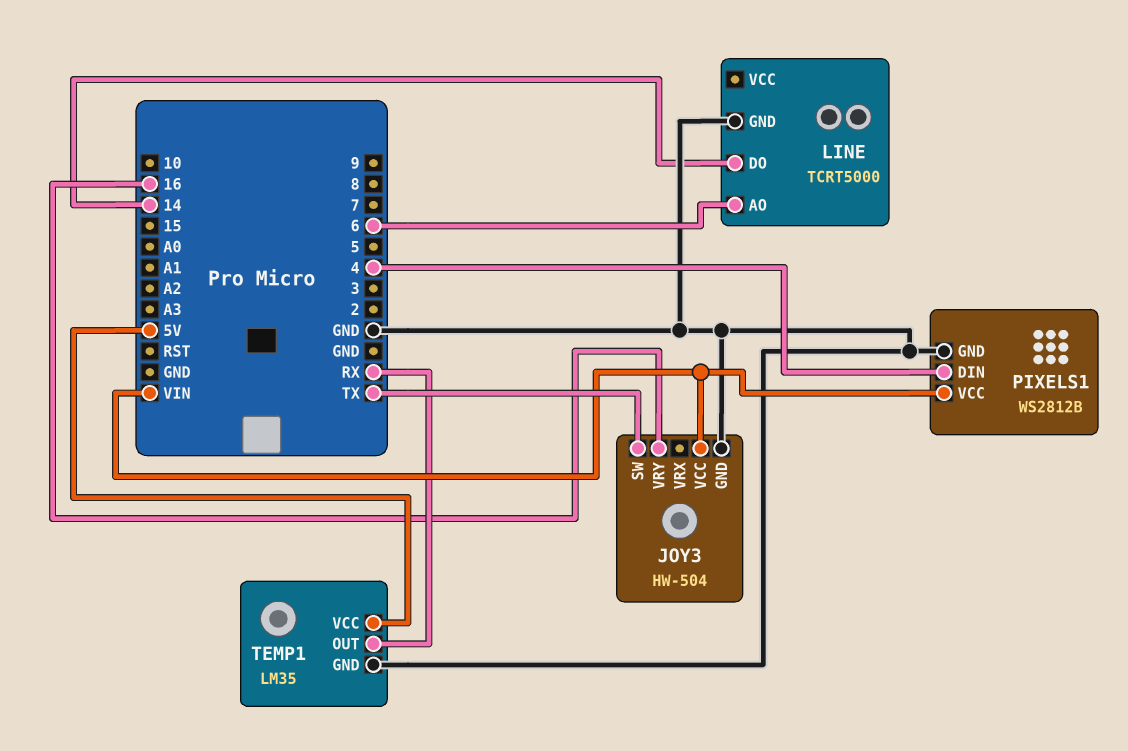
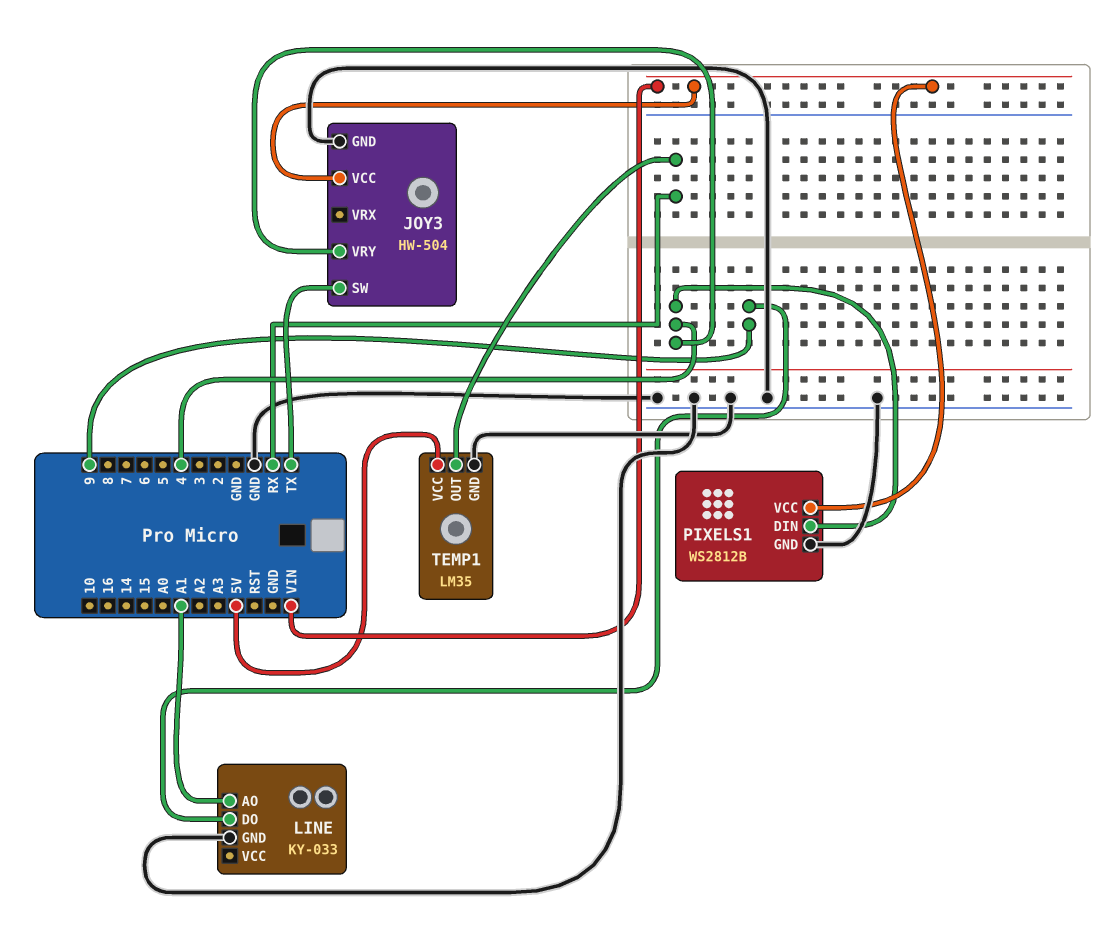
JOY3 pin VRY: 16 -> 4
LINE: TCRT5000 -> KY-033
LINE pin AO: 6 -> A1
LINE pin DO: 14 -> 9

